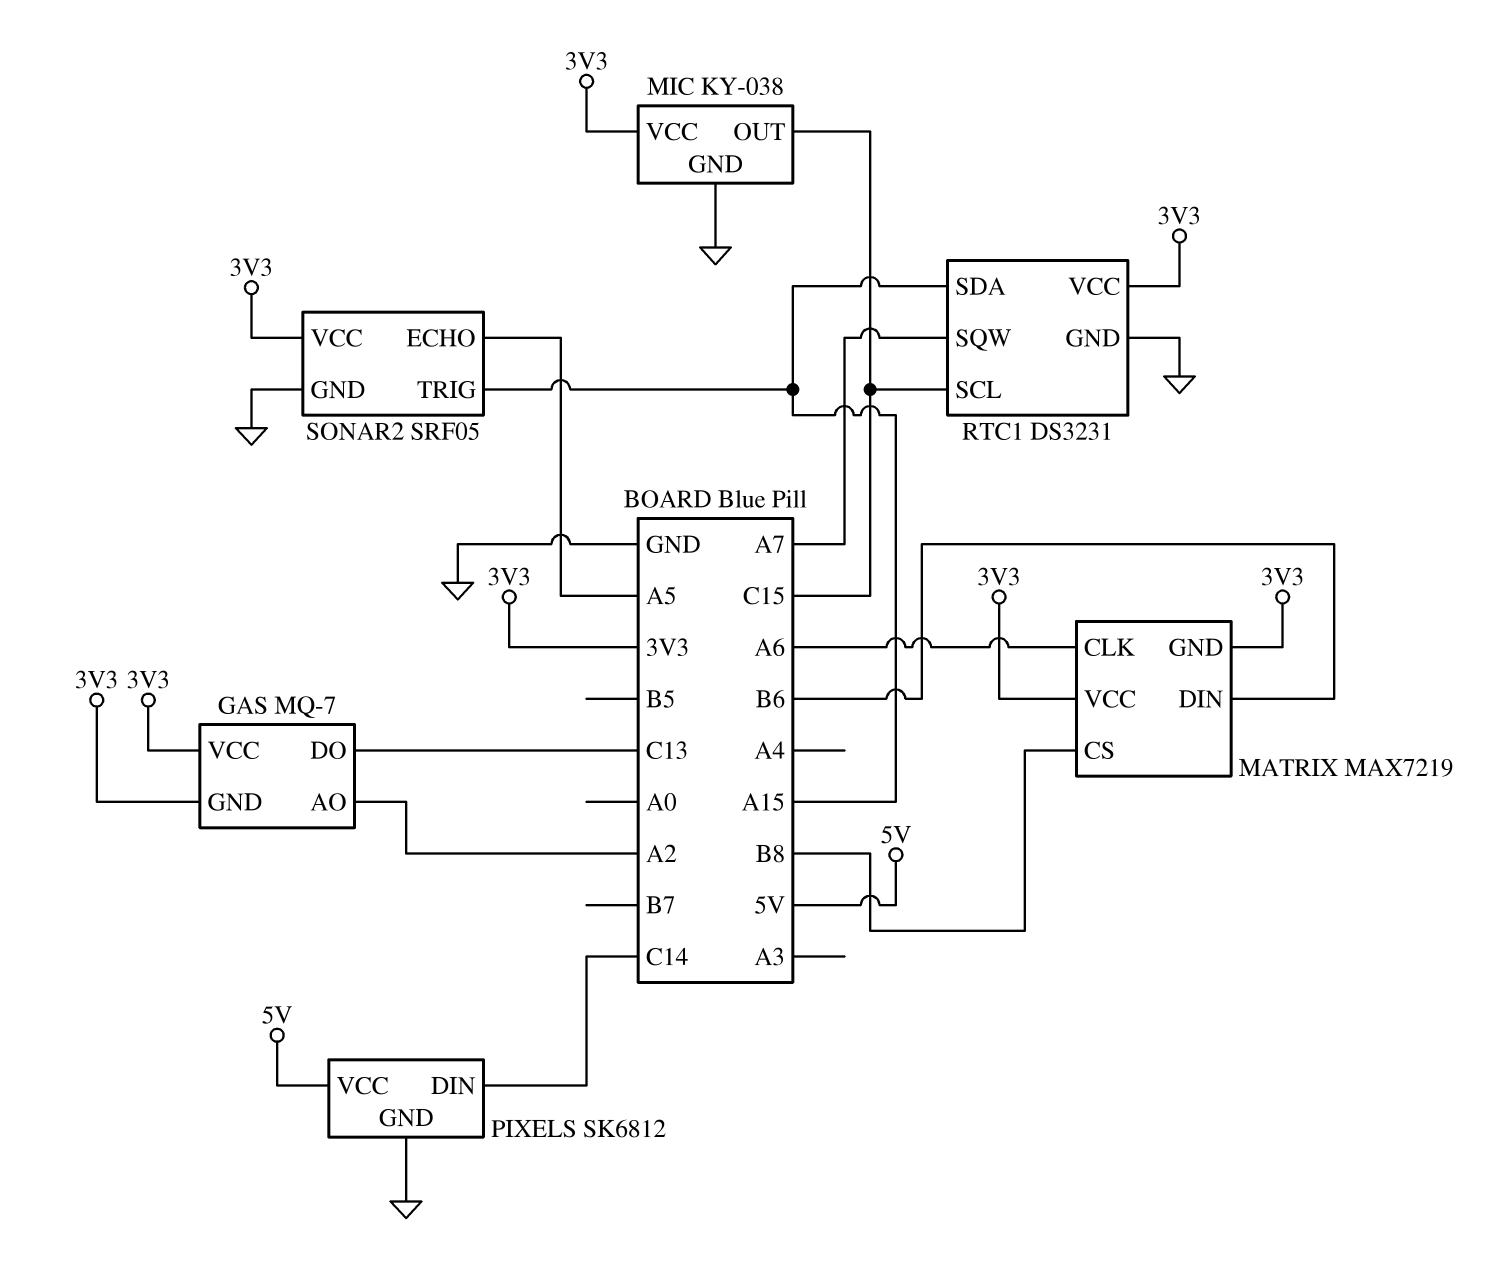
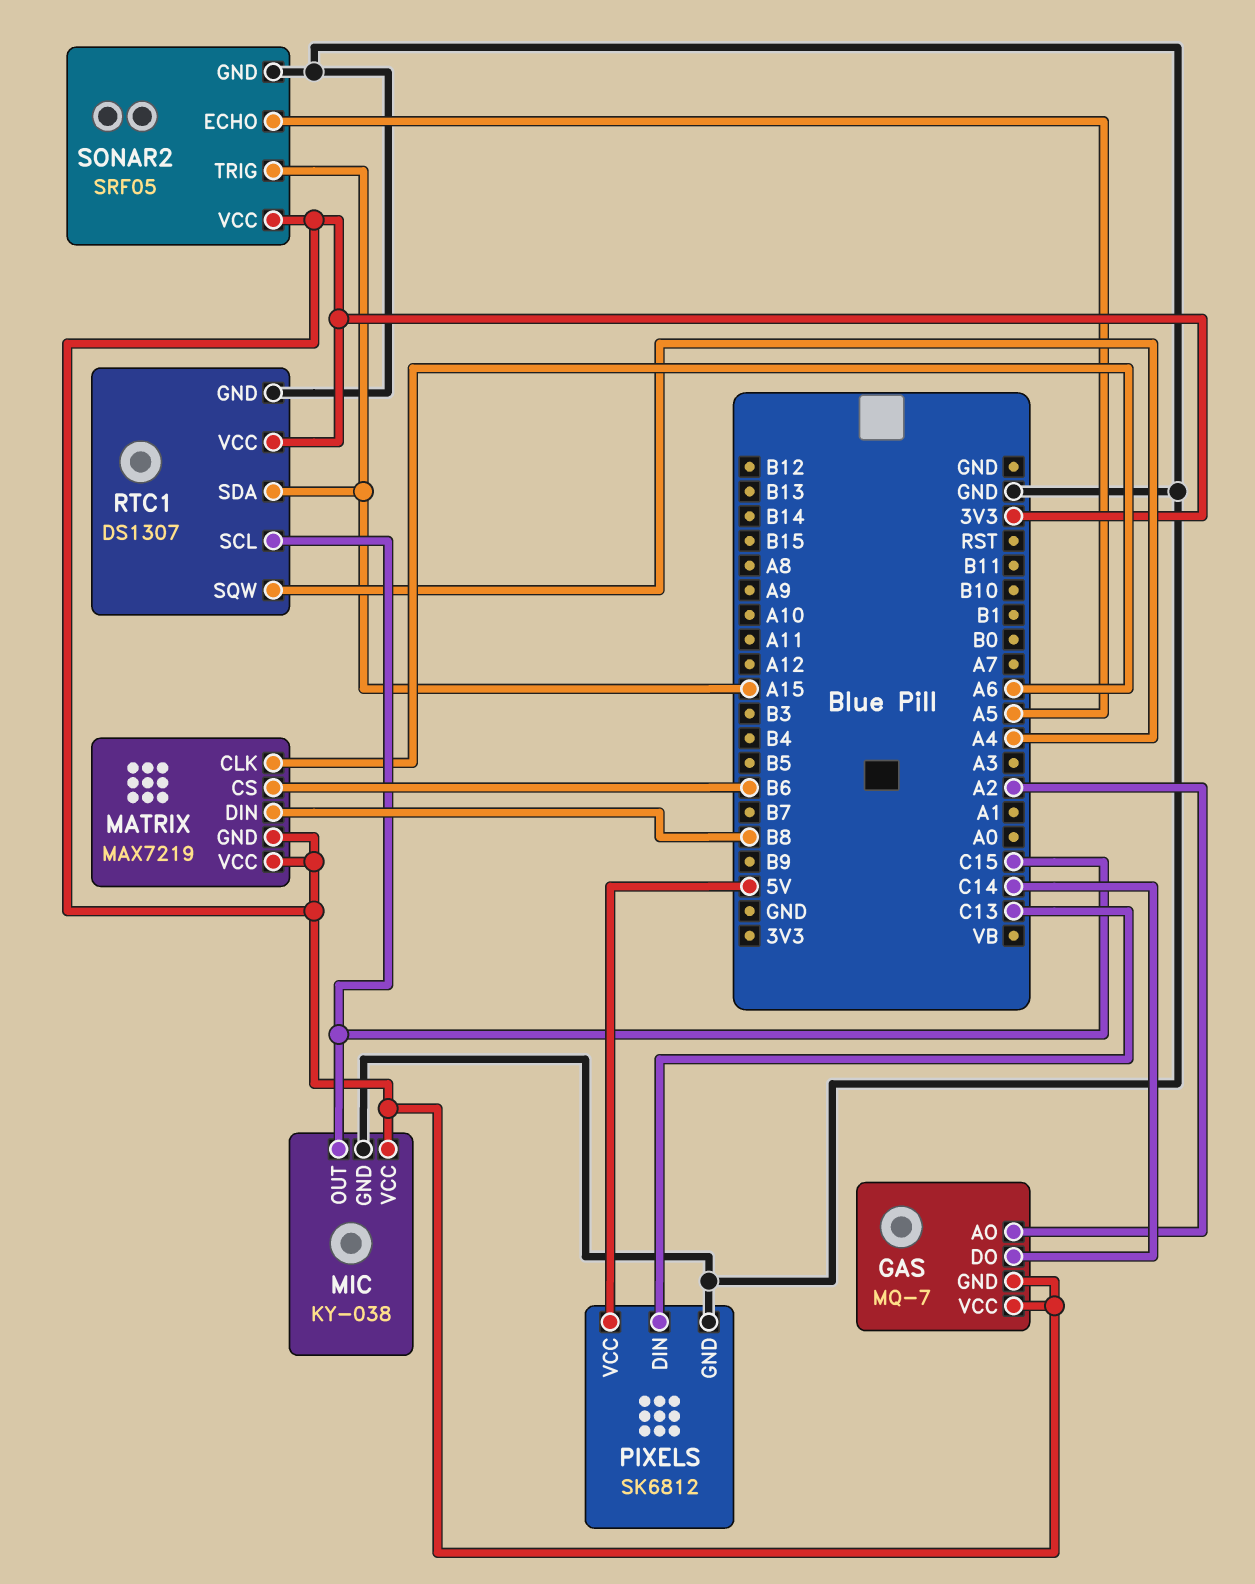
GAS pin DO: C13 -> C14
MATRIX pin CS: B8 -> B6
MATRIX pin DIN: B6 -> B8
PIXELS pin DIN: C14 -> C13
RTC1: DS3231 -> DS1307
RTC1 pin SQW: A7 -> A4

